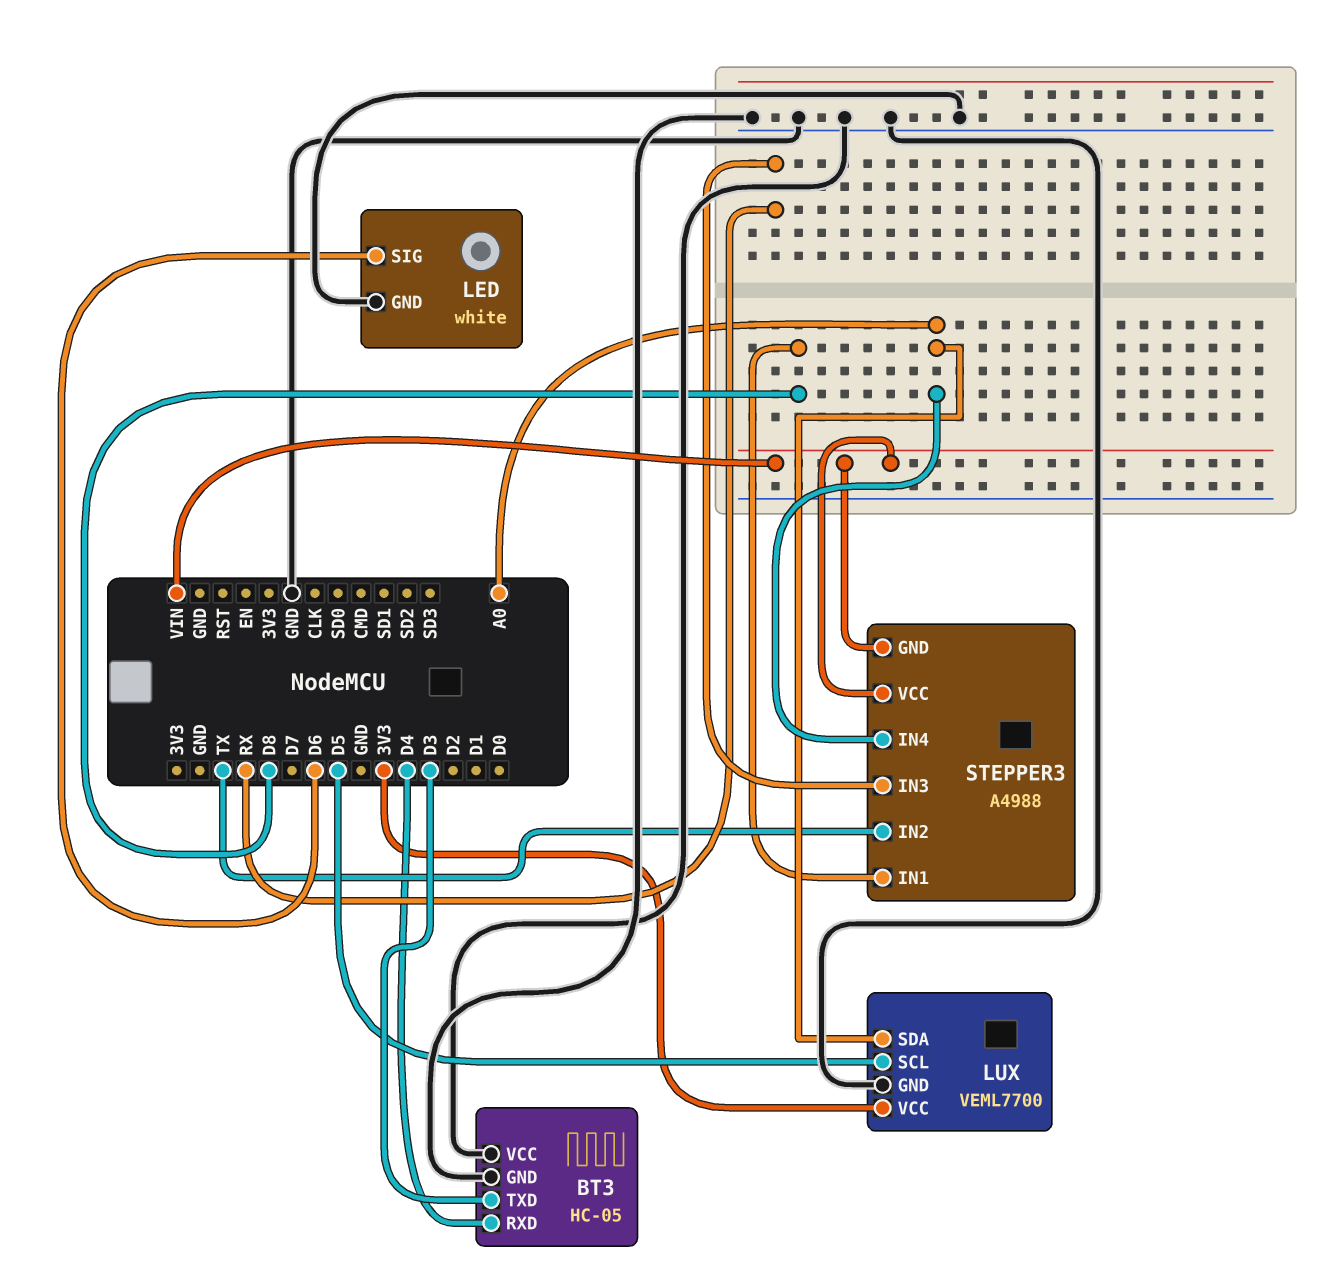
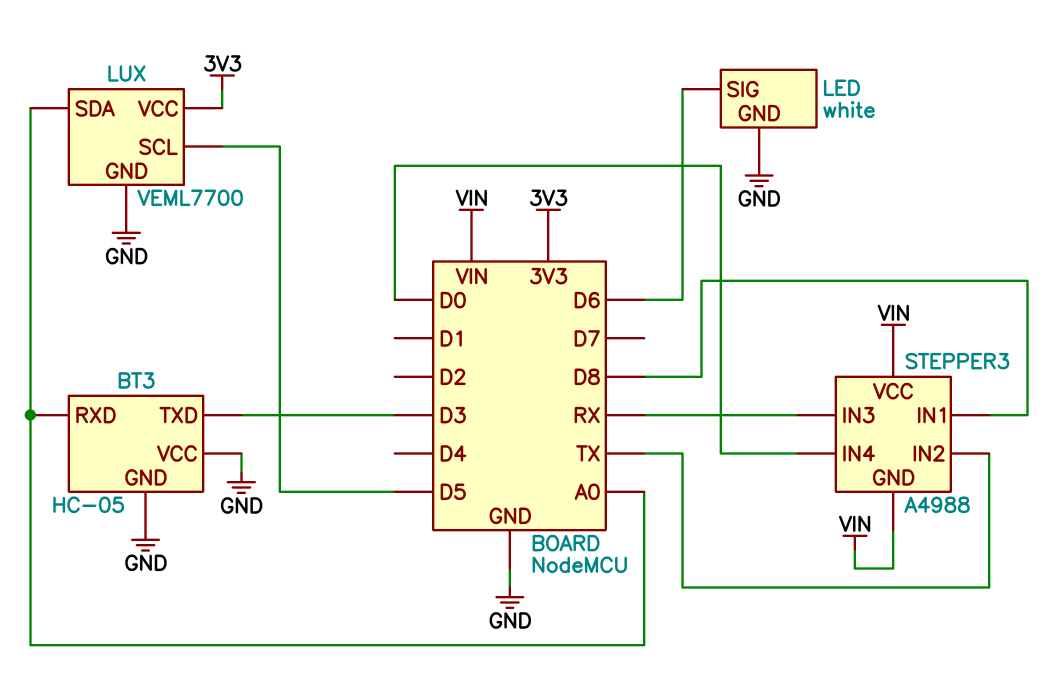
BT3 pin RXD: D4 -> A0
STEPPER3 pin IN4: A0 -> D0

